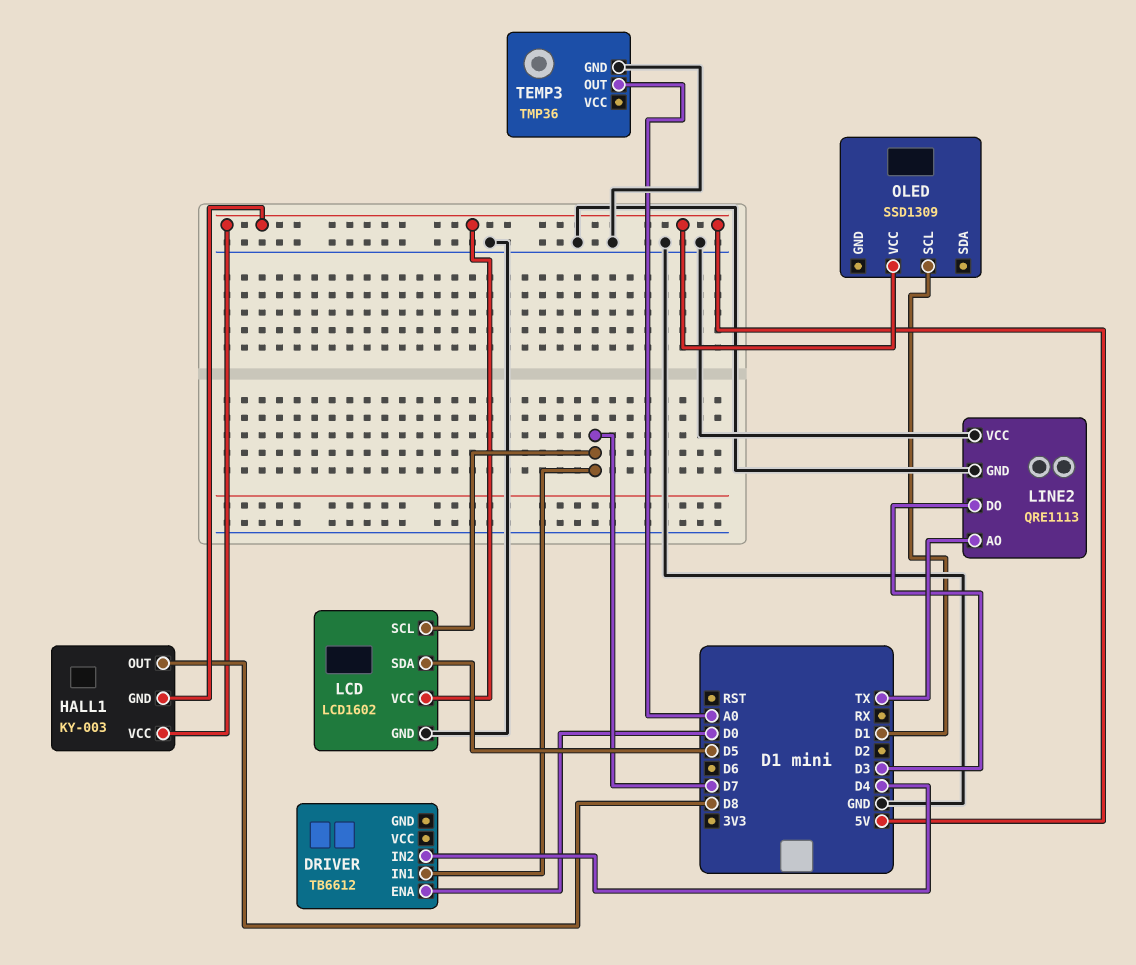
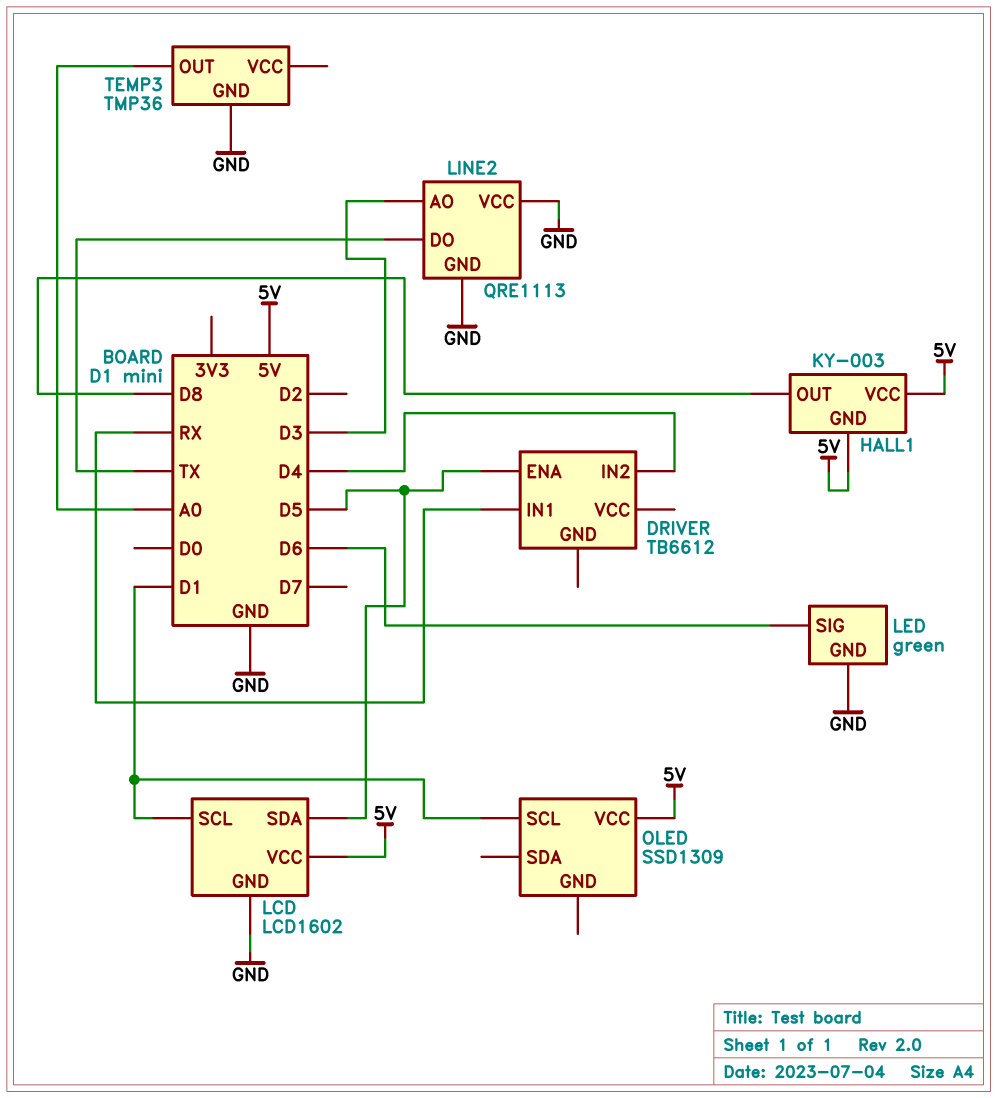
DRIVER pin ENA: D0 -> D5
DRIVER pin IN1: D7 -> RX
LCD pin SCL: D7 -> D1
LED: none -> green
LED pin GND: none -> GND
LED pin SIG: none -> D6
LINE2 pin AO: TX -> D3
LINE2 pin DO: D3 -> TX

